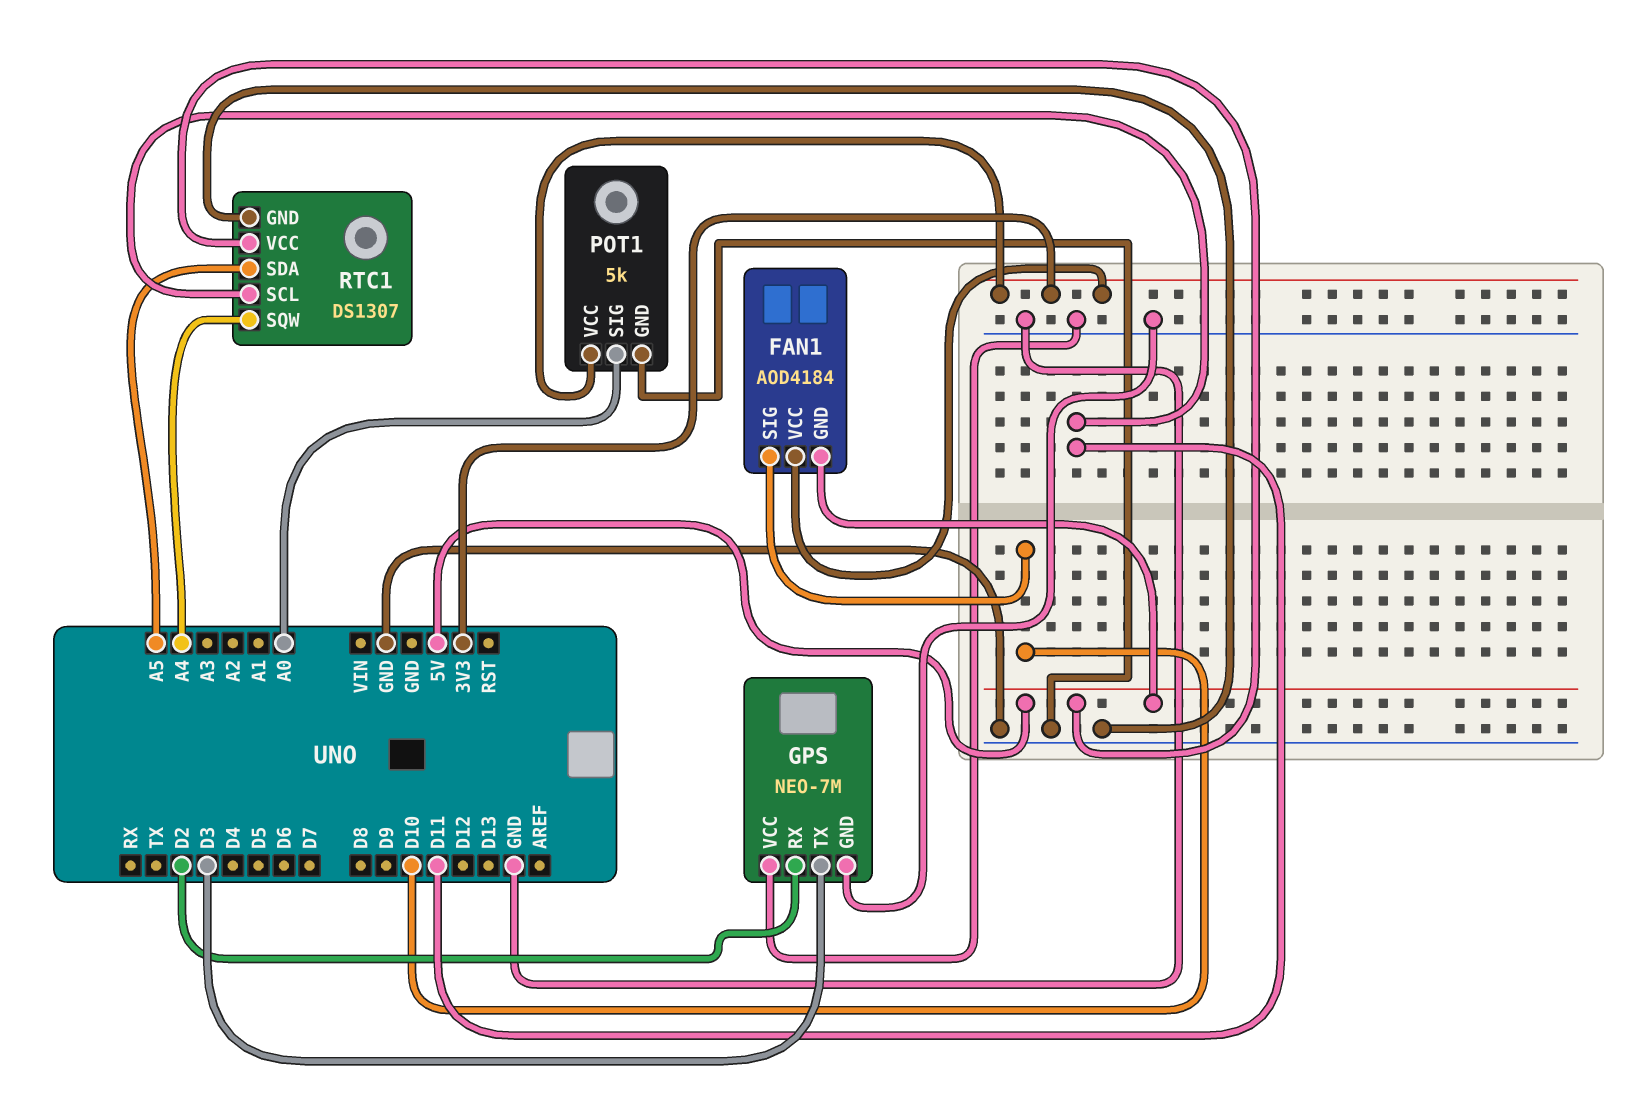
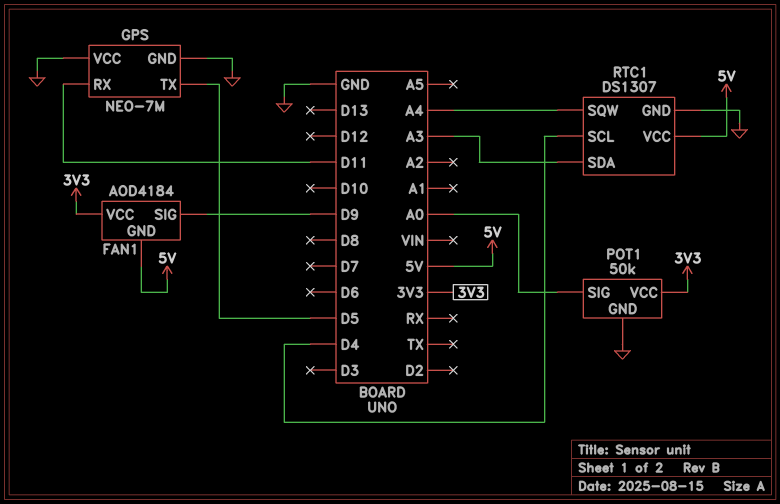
FAN1 pin SIG: D10 -> D9
GPS pin RX: D2 -> D11
GPS pin TX: D3 -> D5
POT1: 5k -> 50k
RTC1 pin SCL: D11 -> D4
RTC1 pin SDA: A5 -> A3

